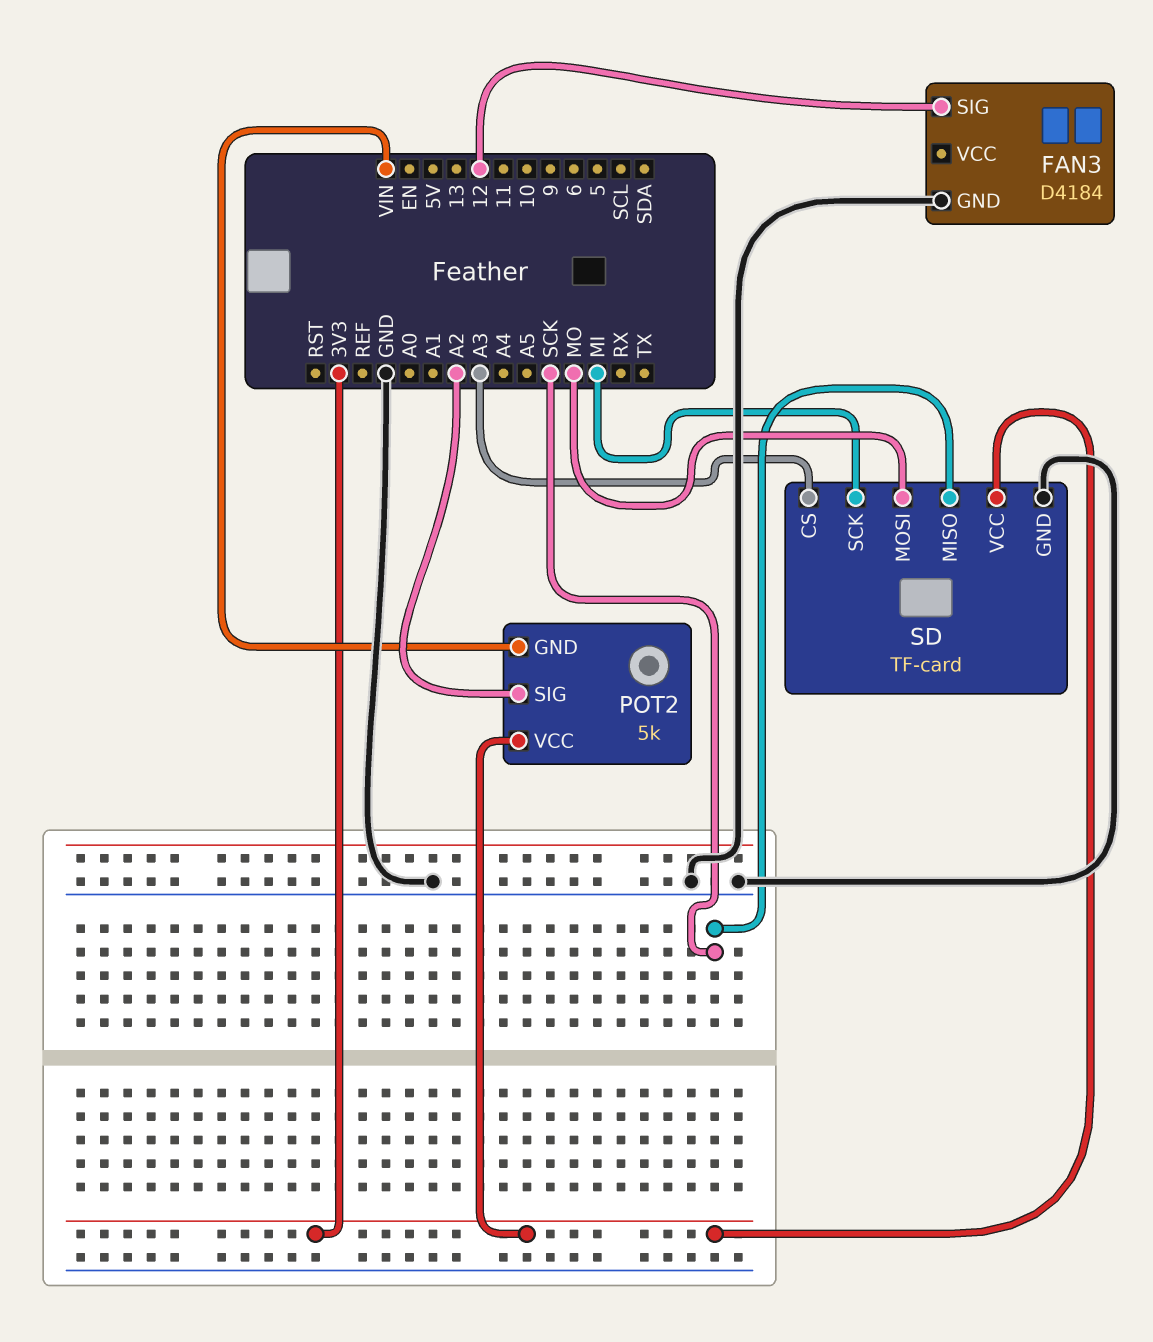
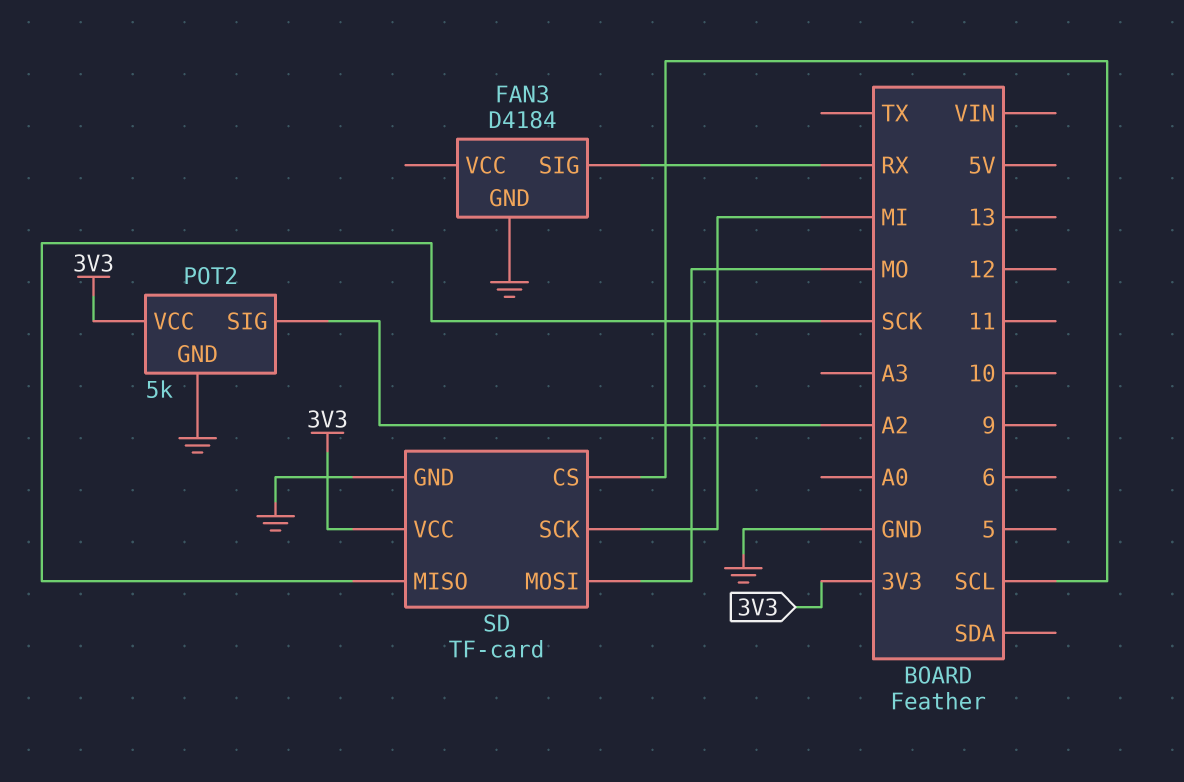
FAN3 pin SIG: 12 -> RX
POT2 pin GND: VIN -> GND
SD pin CS: A3 -> SCL

